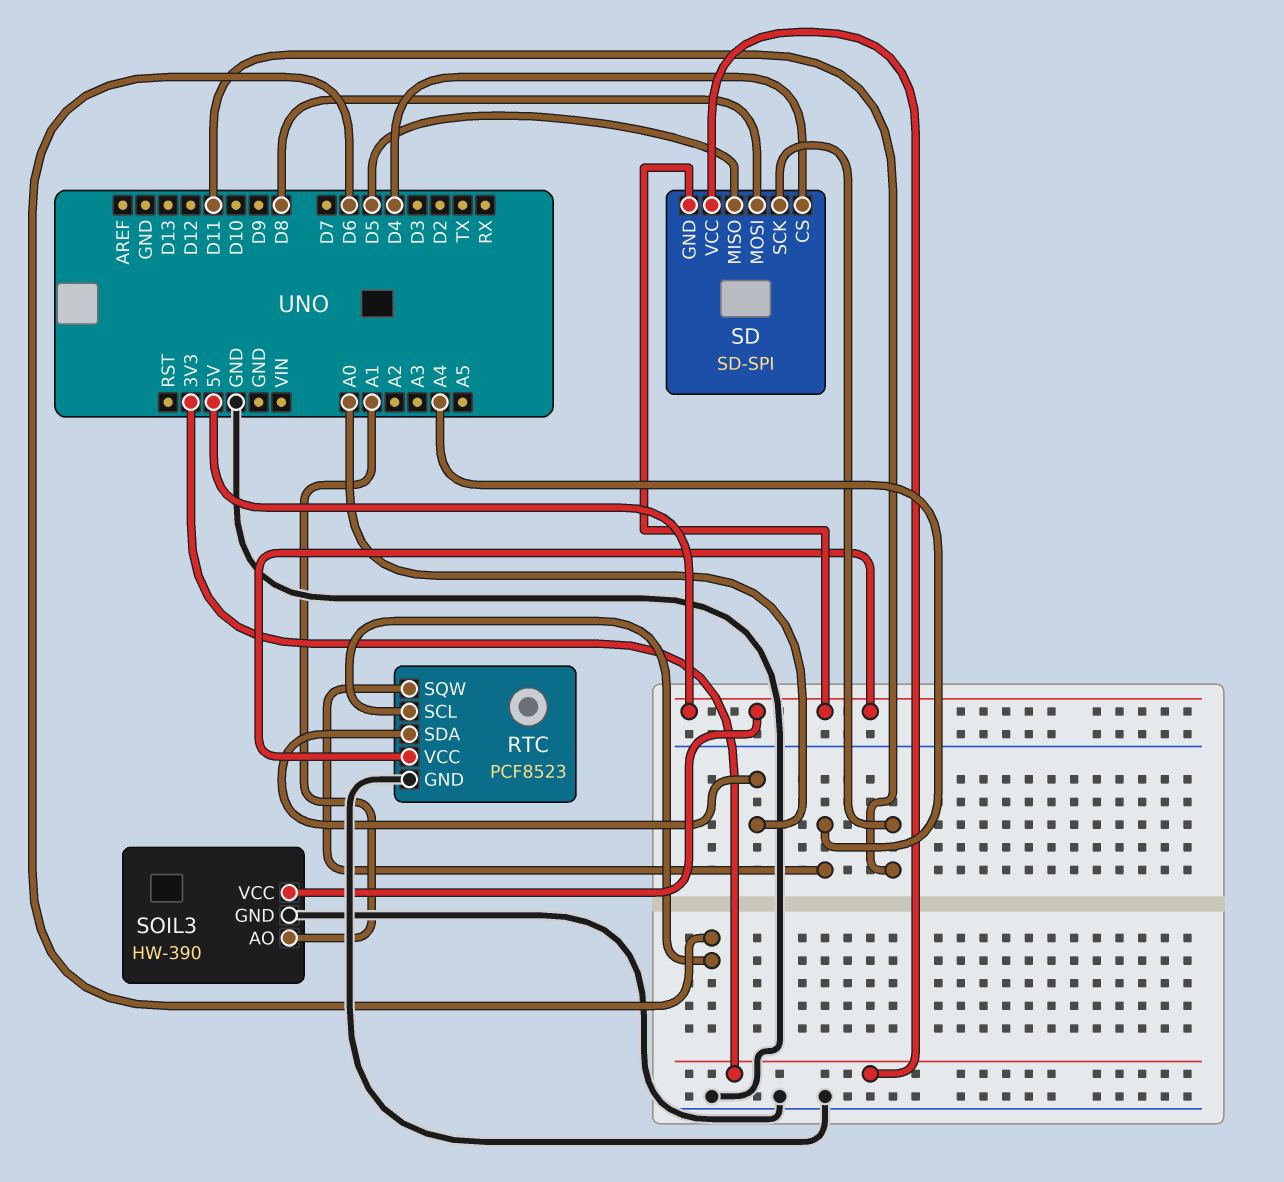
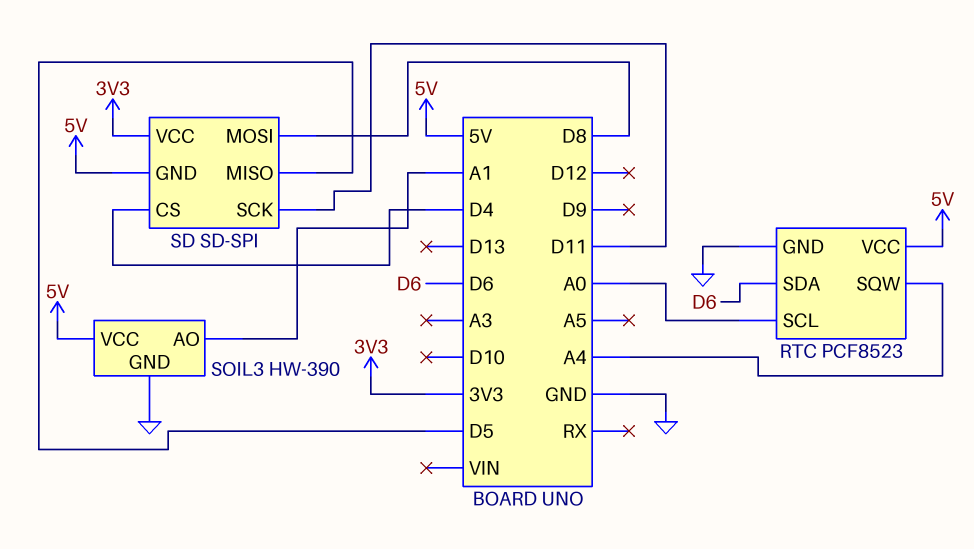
RTC pin SCL: D6 -> A0
RTC pin SDA: A0 -> D6

